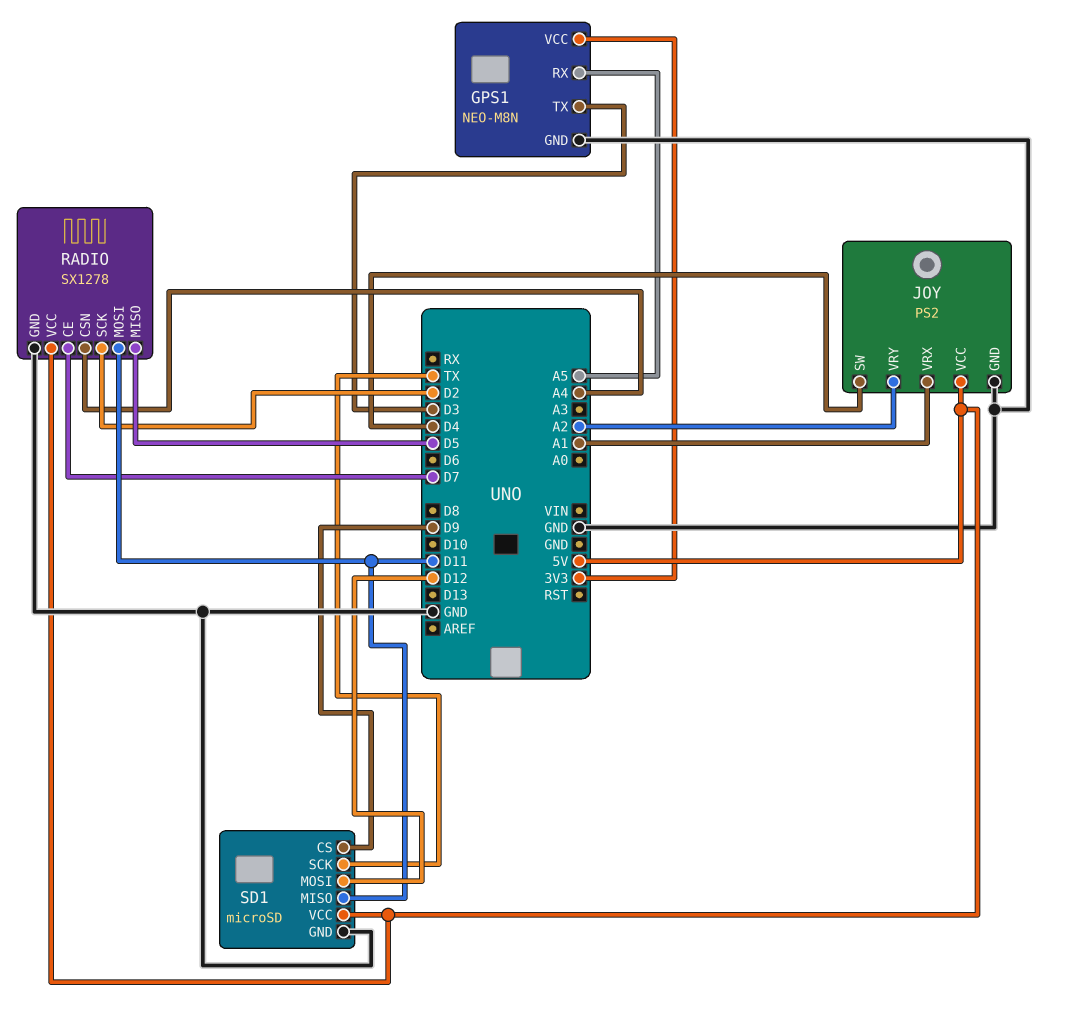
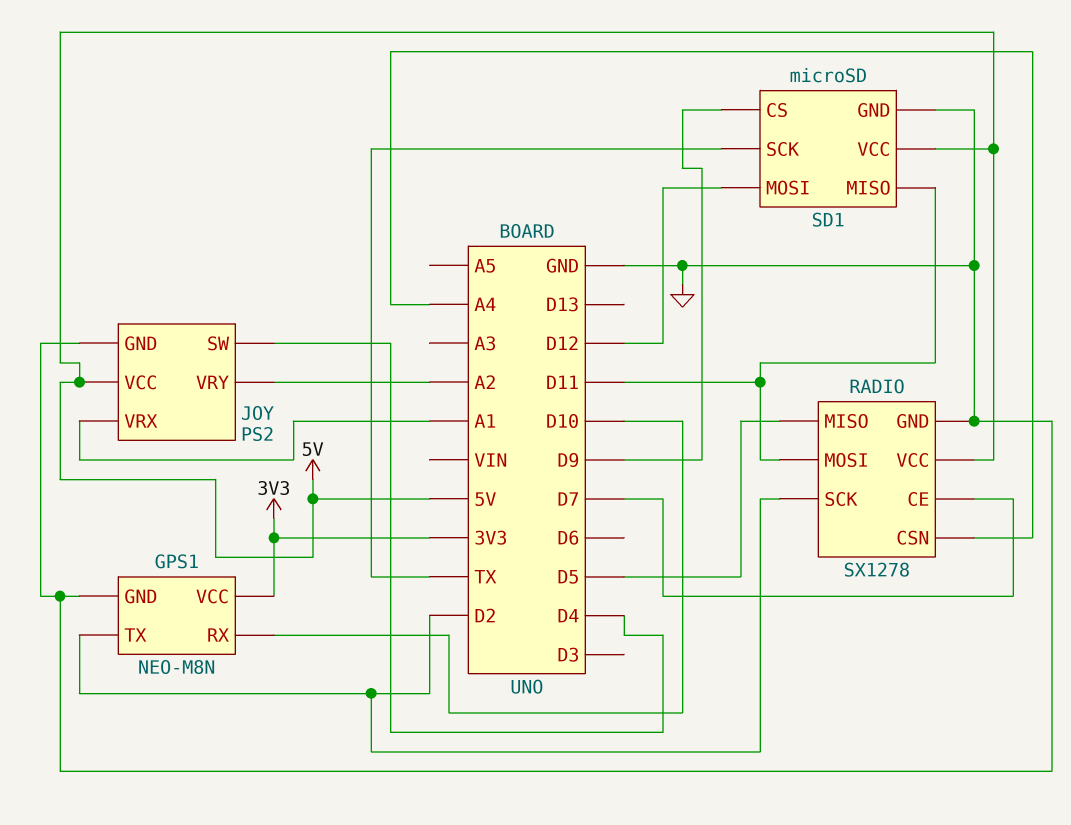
GPS1 pin RX: A5 -> D10
GPS1 pin TX: D3 -> D2

